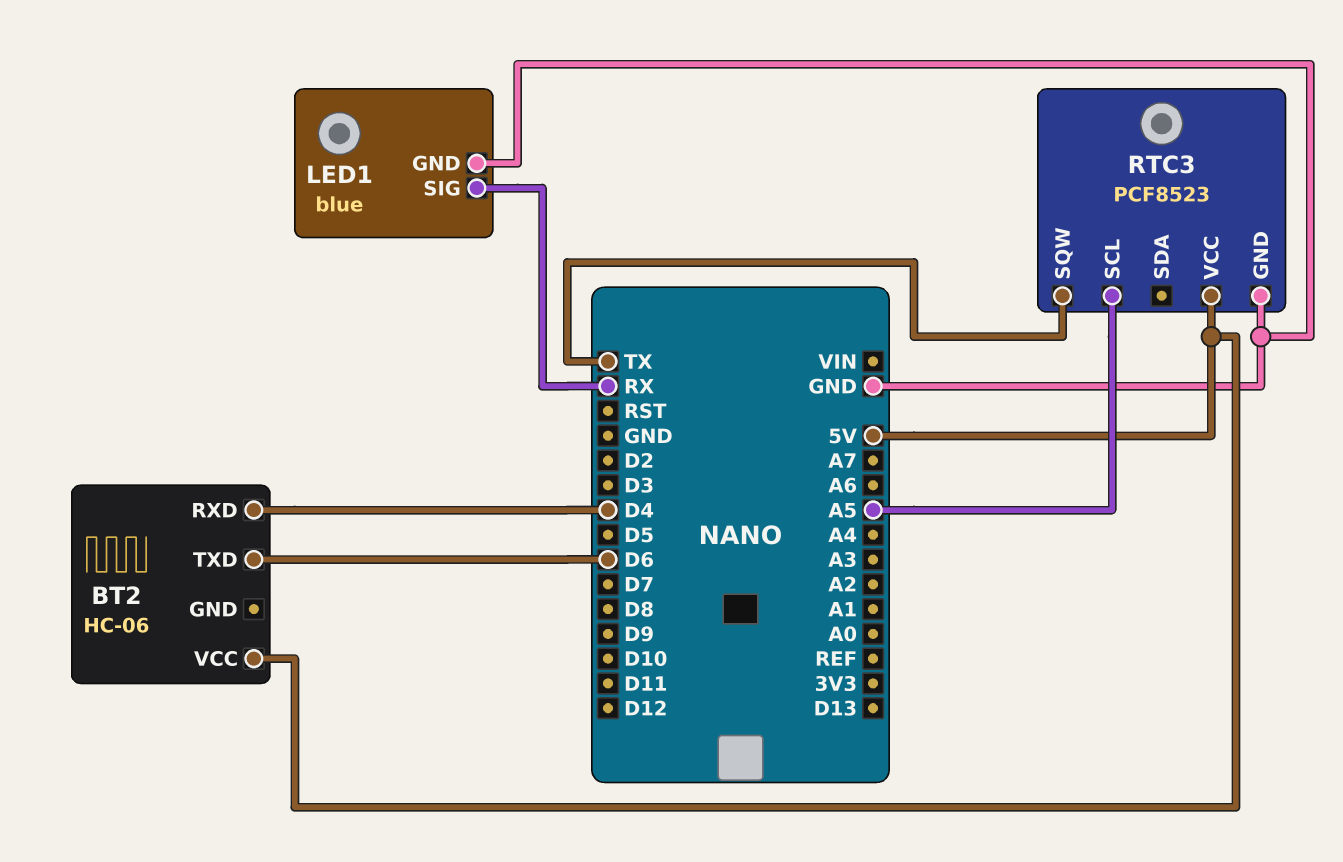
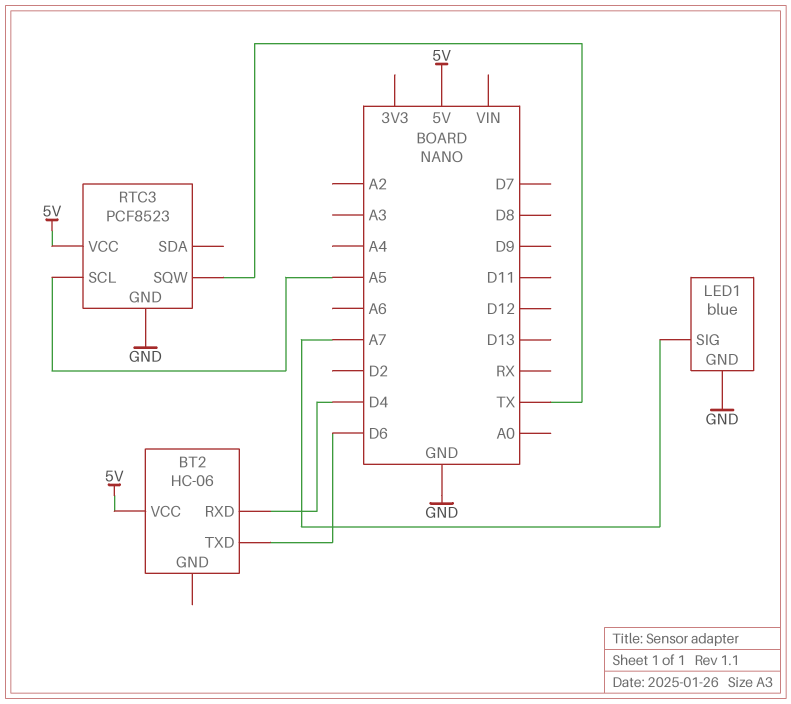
LED1 pin SIG: RX -> A7

